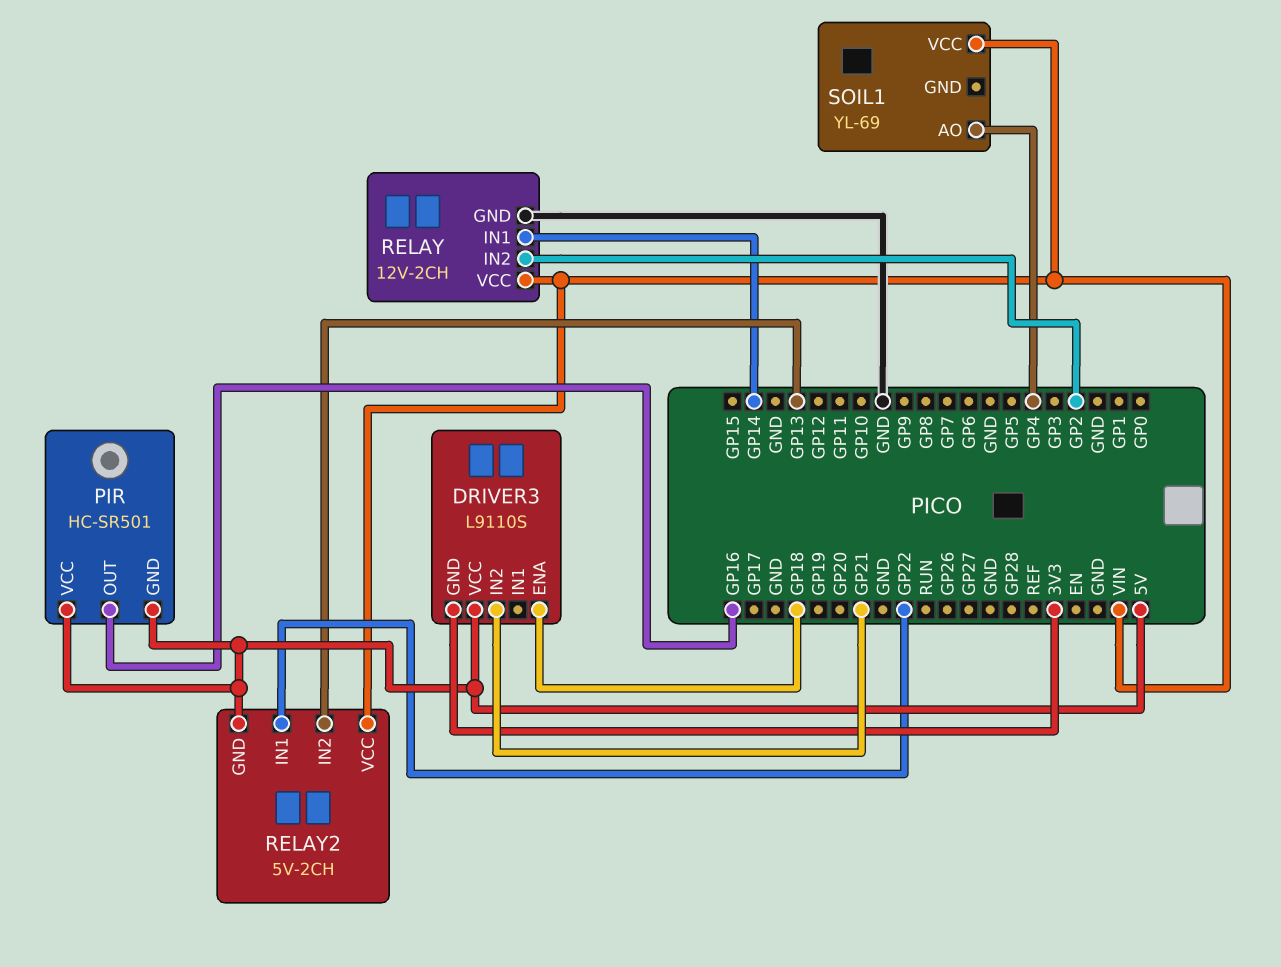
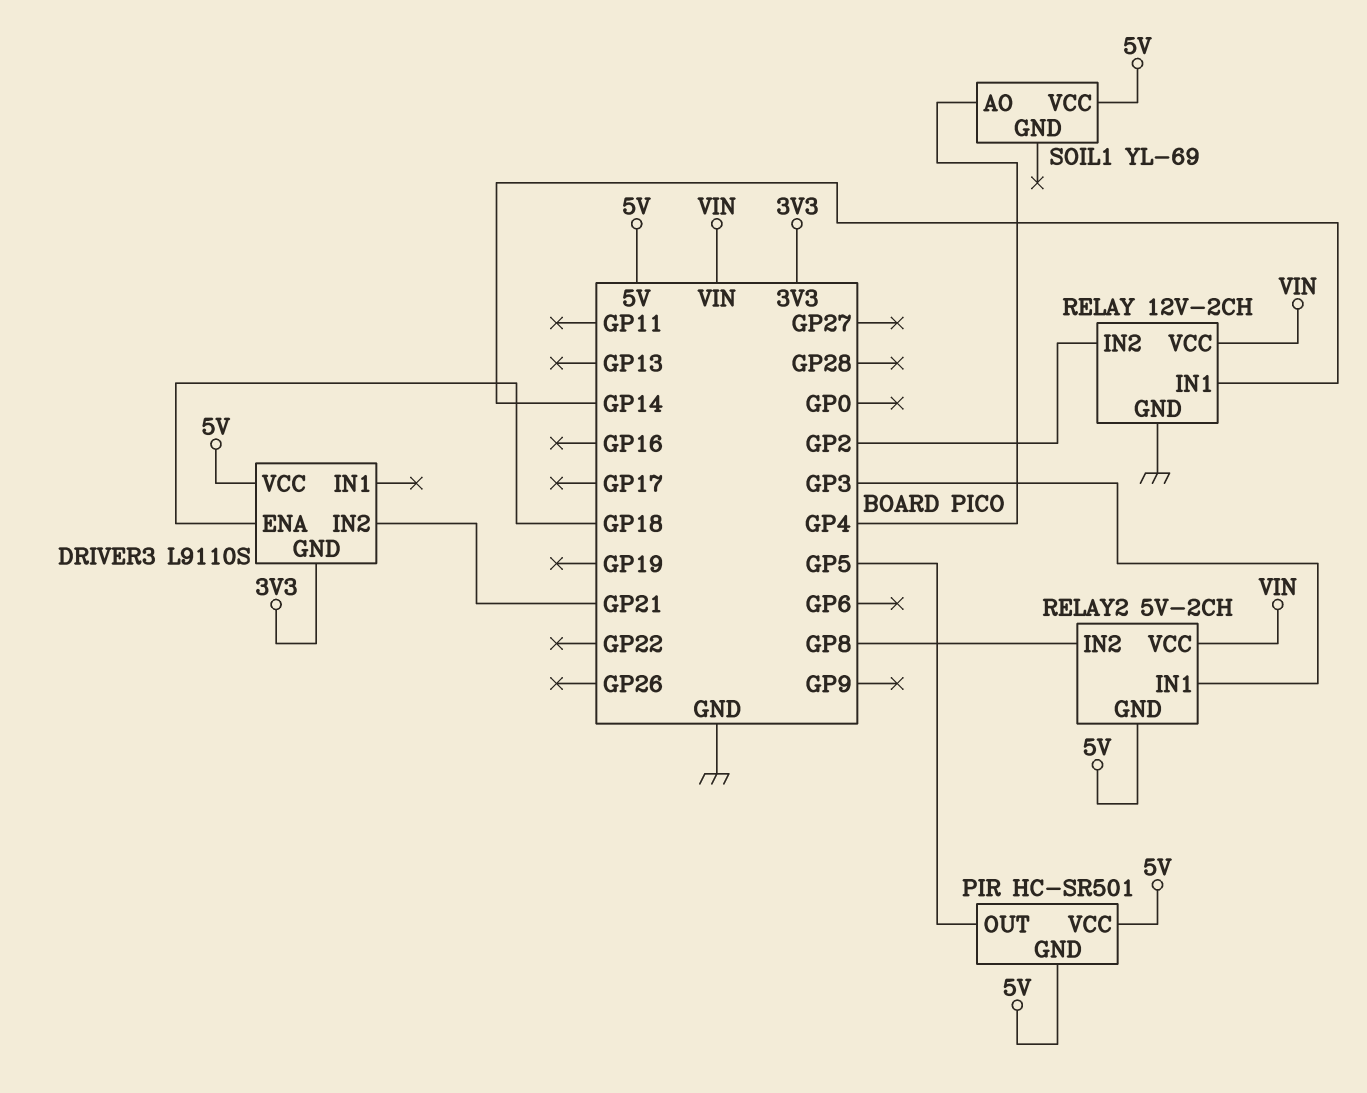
PIR pin OUT: GP16 -> GP5
RELAY2 pin IN1: GP22 -> GP3
RELAY2 pin IN2: GP13 -> GP8
SOIL1 pin VCC: VIN -> 5V

